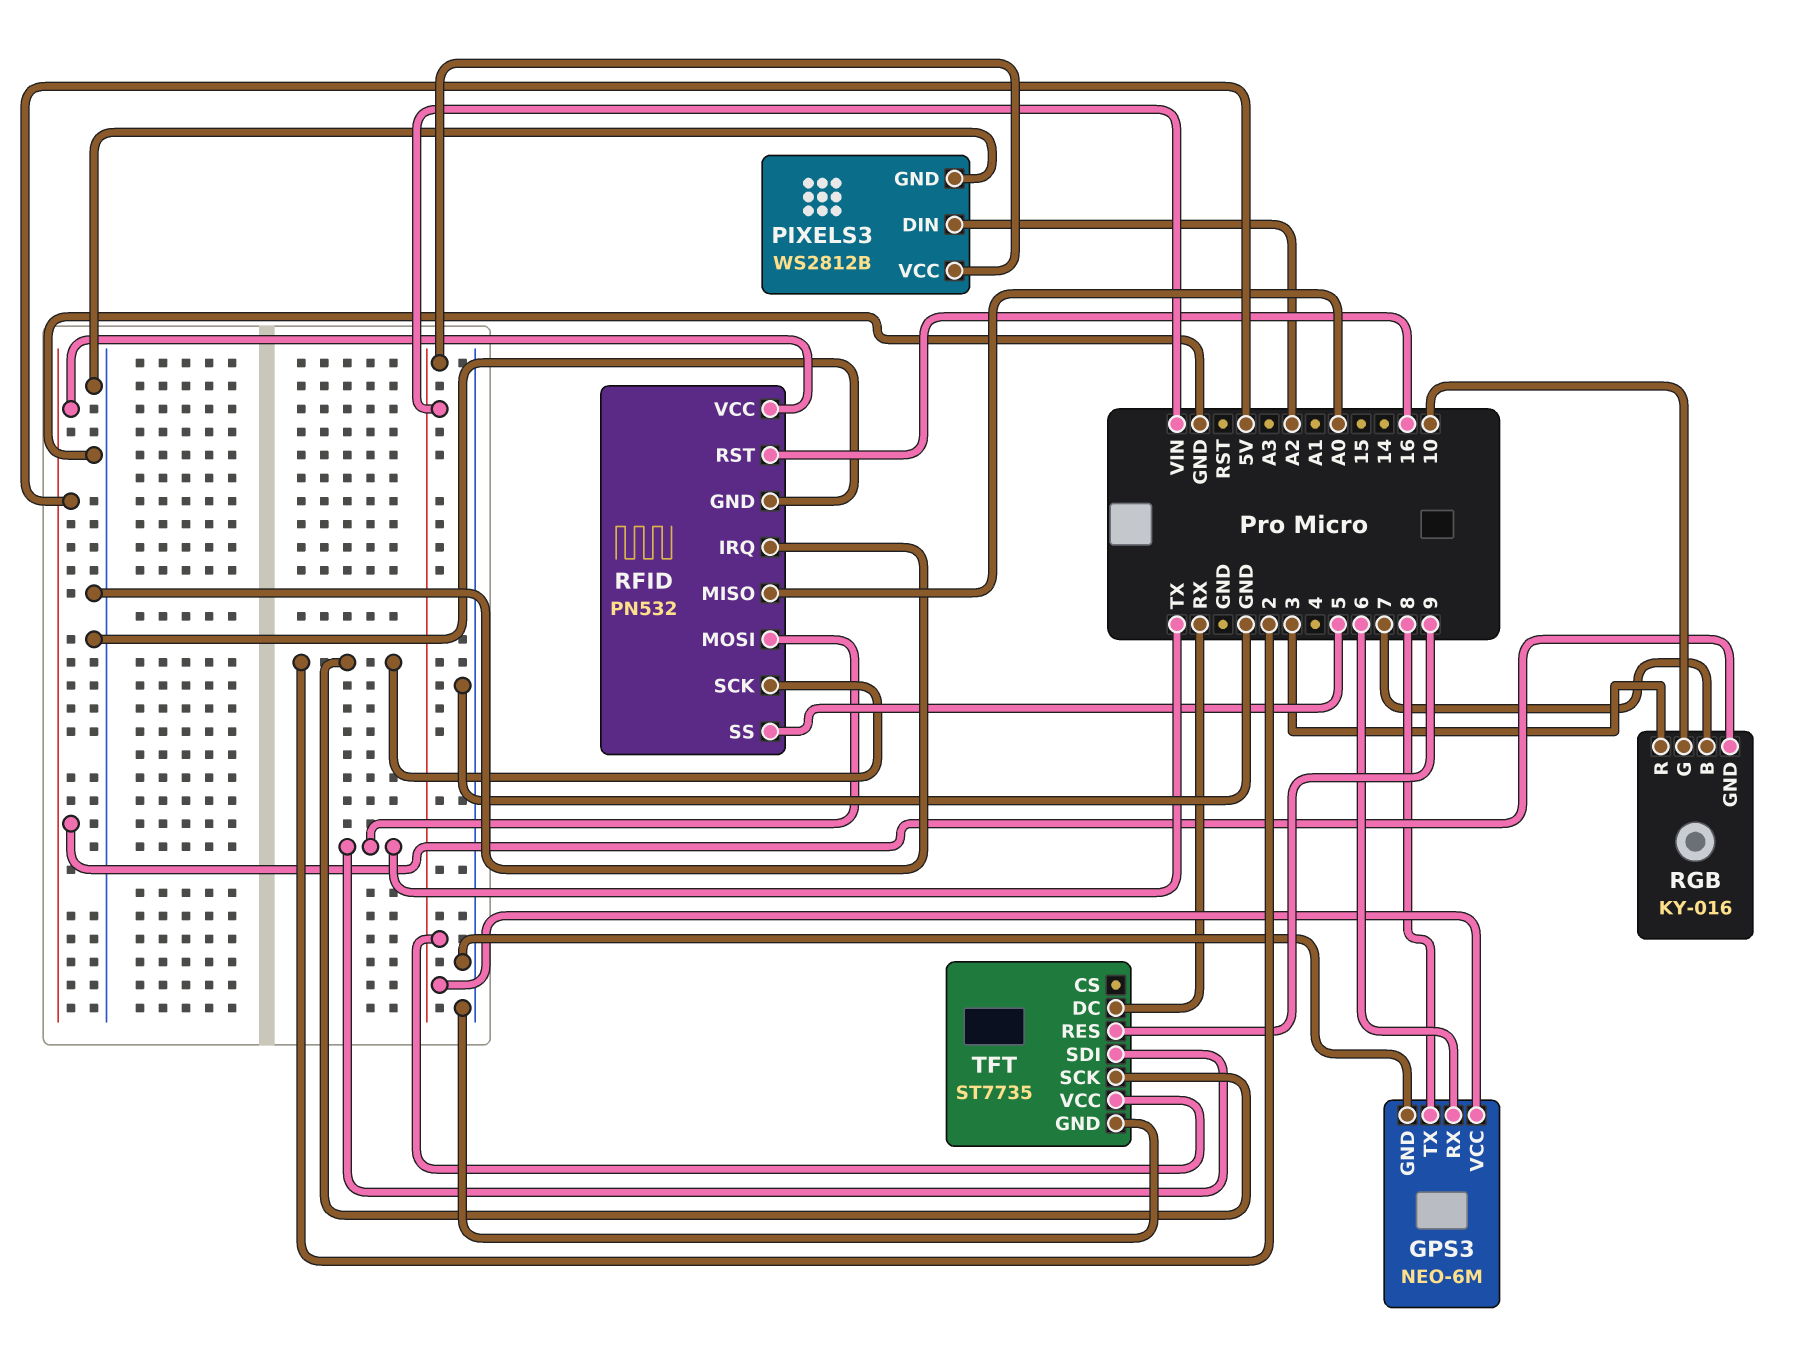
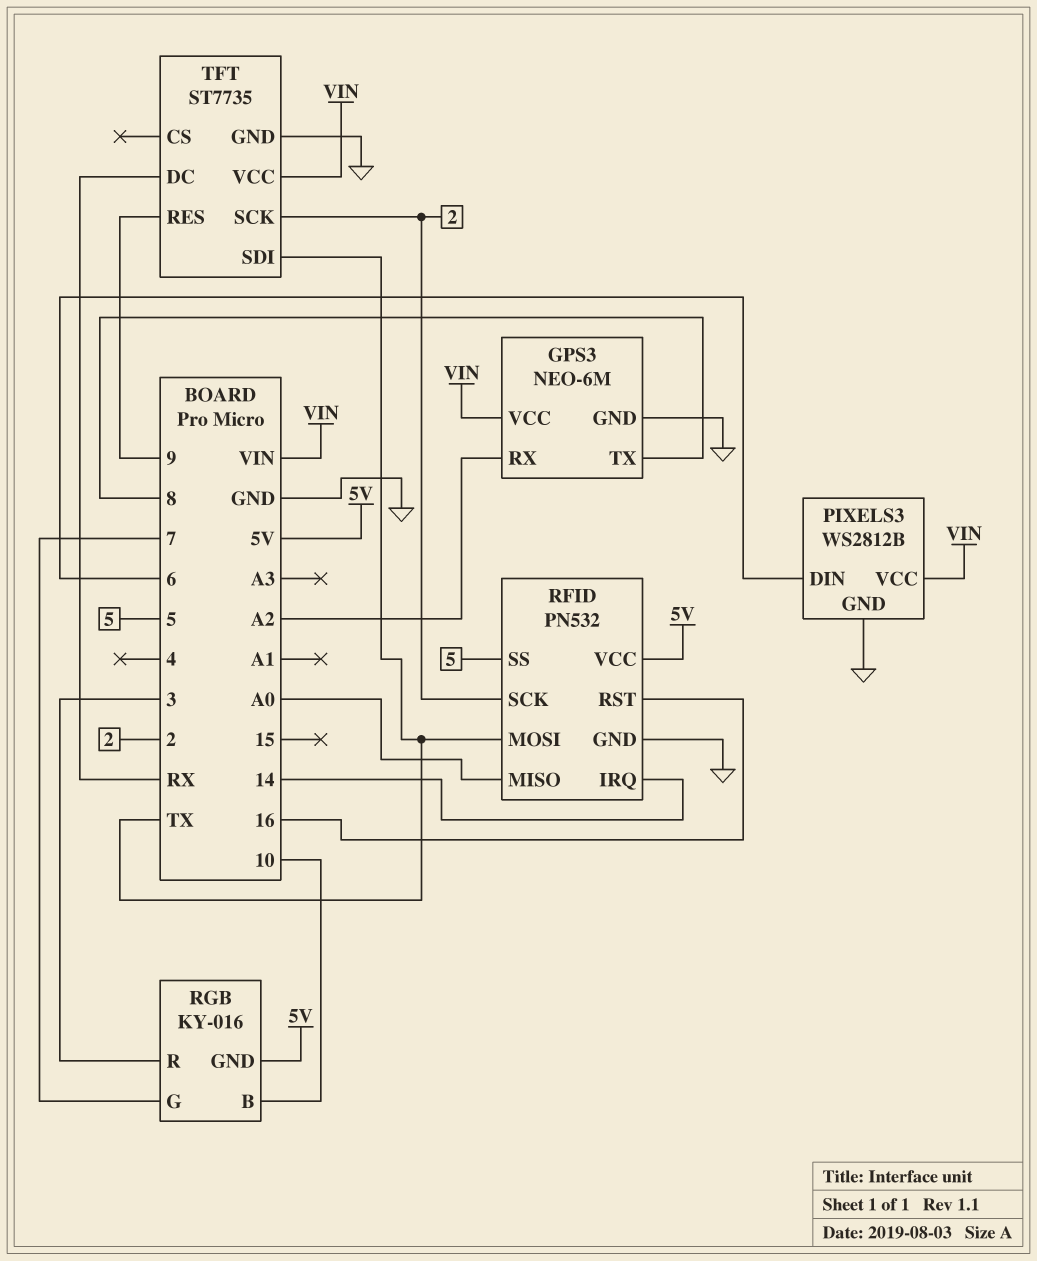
GPS3 pin RX: 6 -> A2
PIXELS3 pin DIN: A2 -> 6
RFID pin IRQ: GND -> 14
RGB pin B: 7 -> 10
RGB pin G: 10 -> 7

